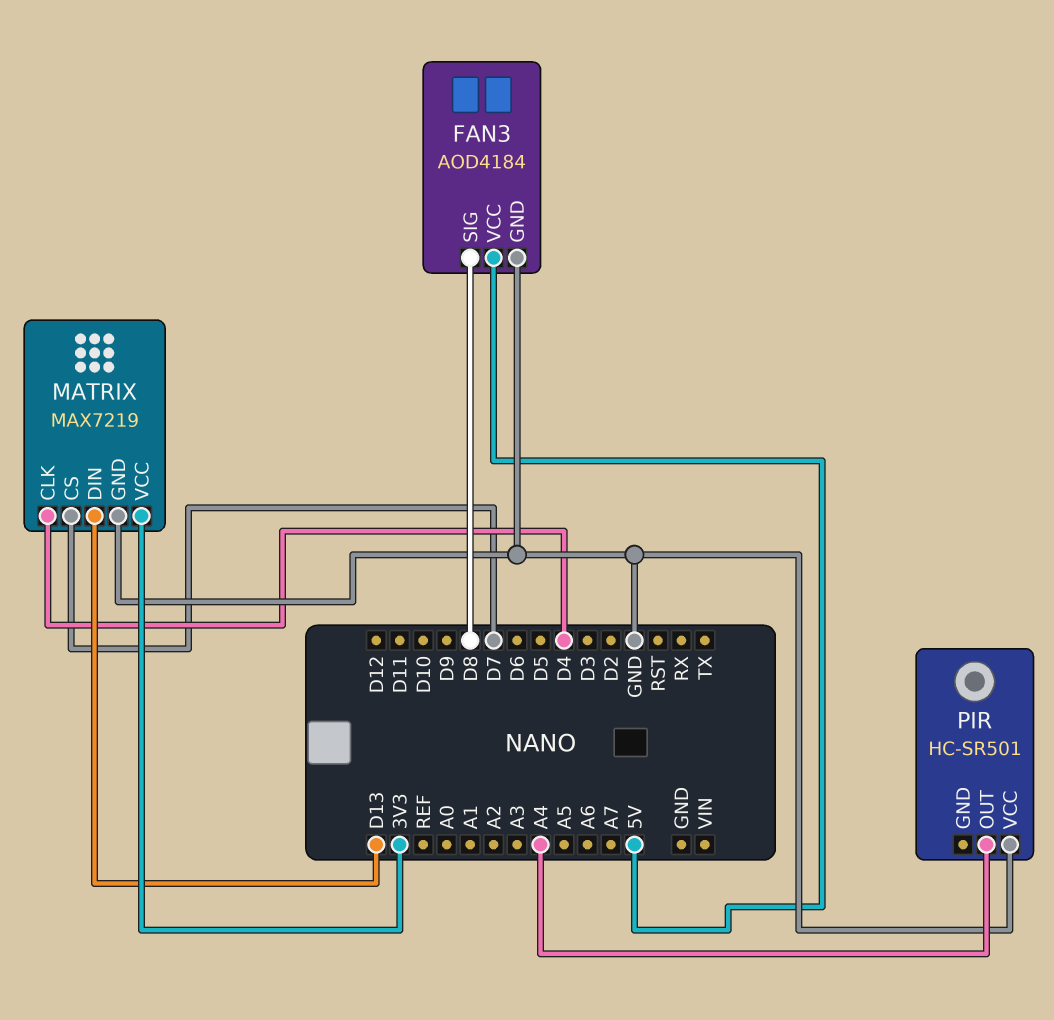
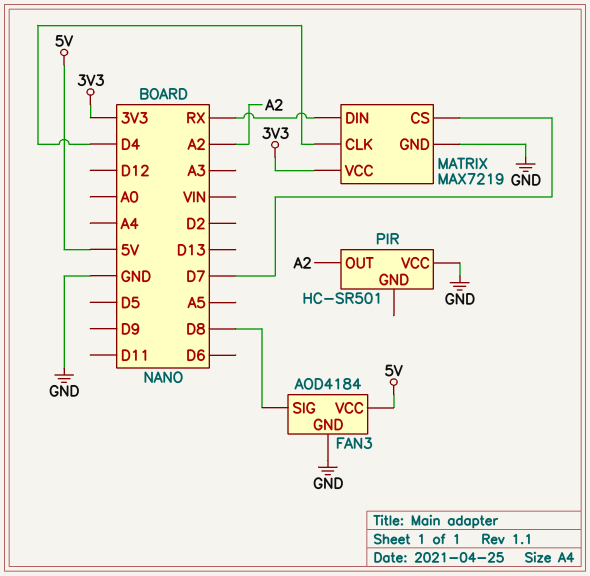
MATRIX pin DIN: D13 -> RX
PIR pin OUT: A4 -> A2

